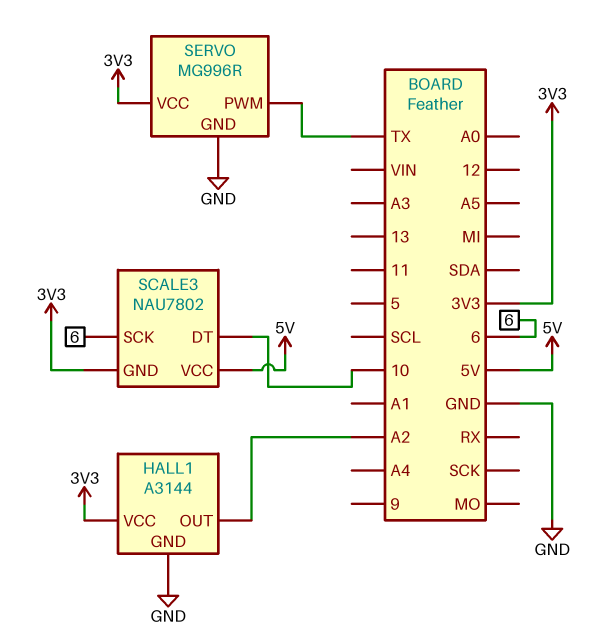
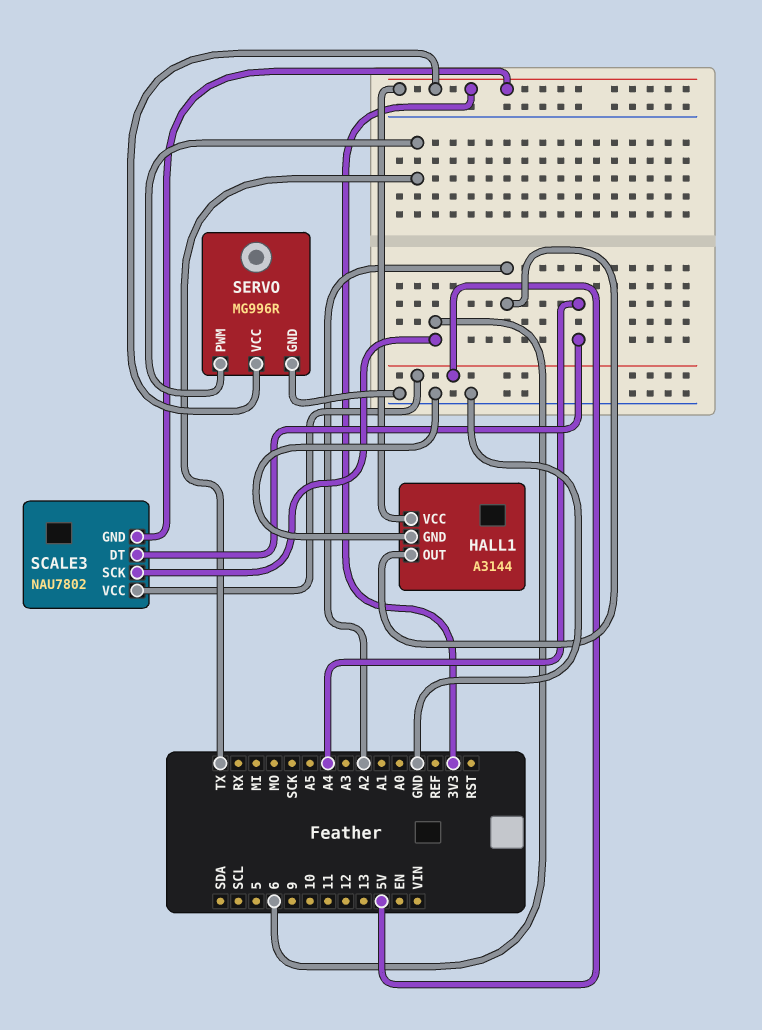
SCALE3 pin DT: 10 -> A4

